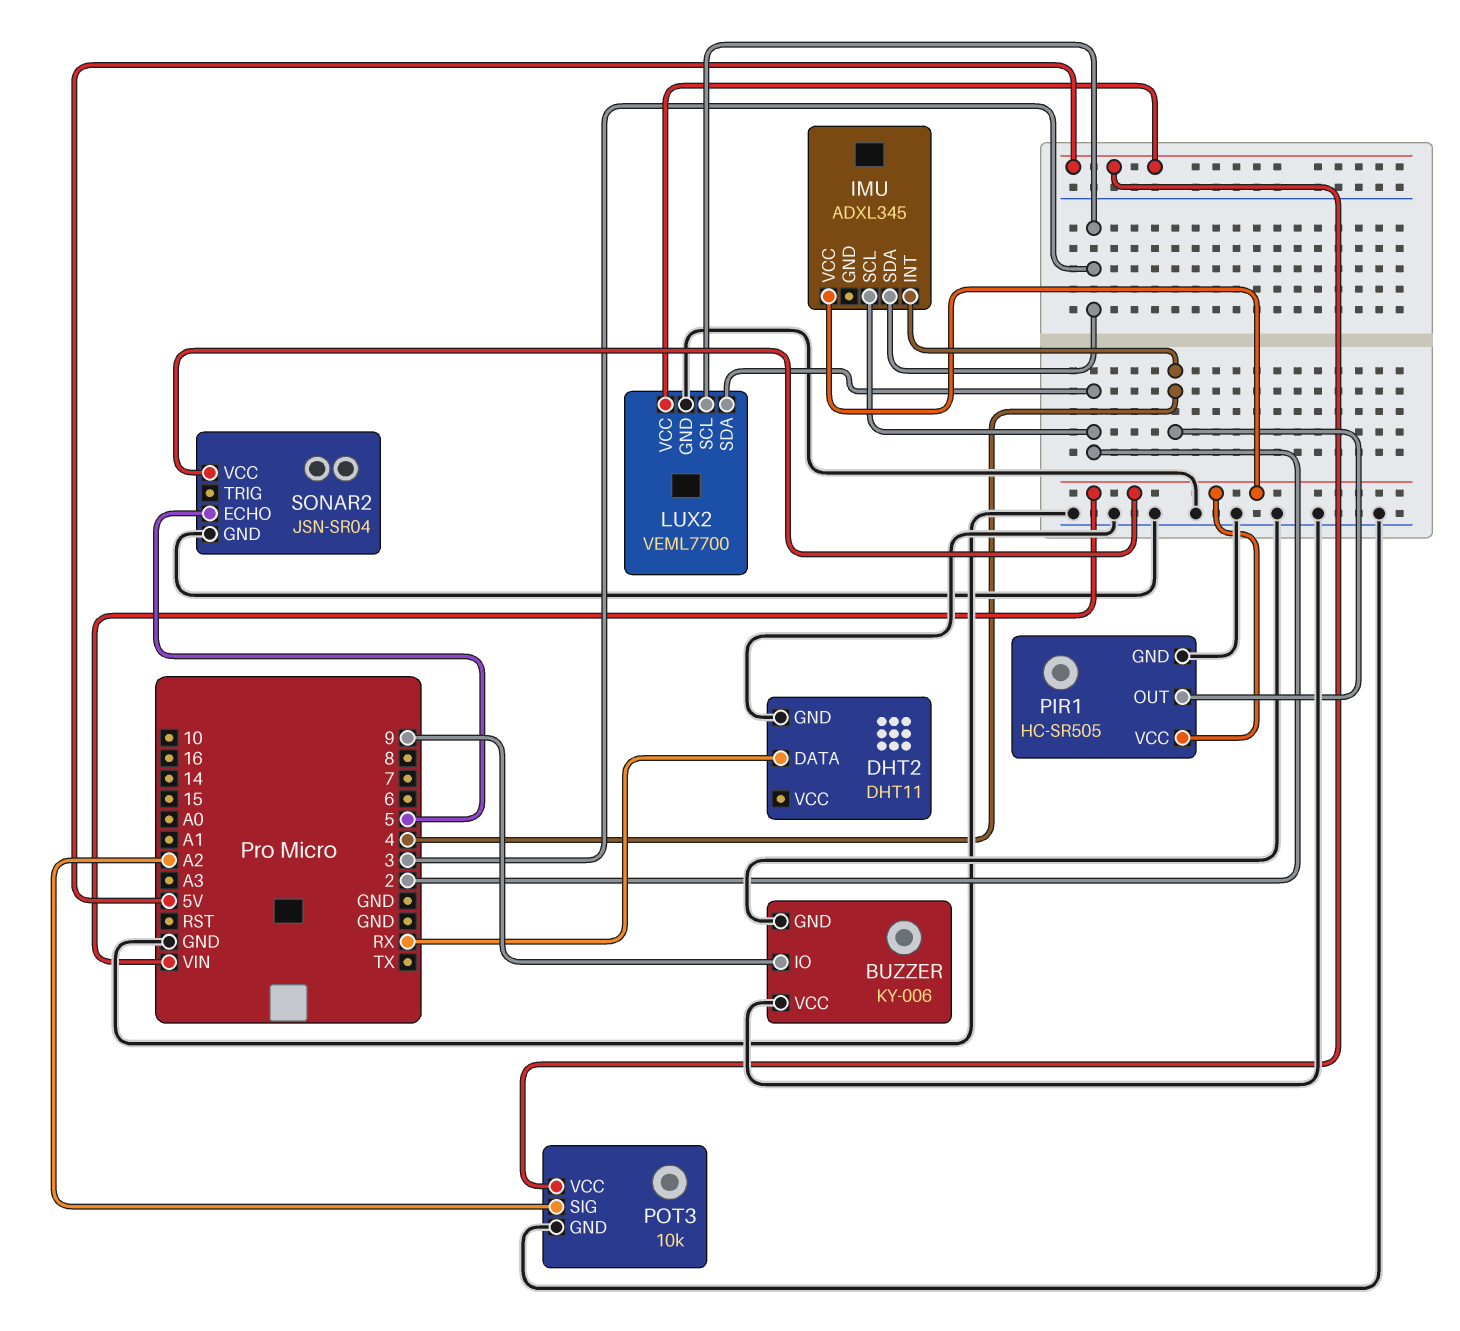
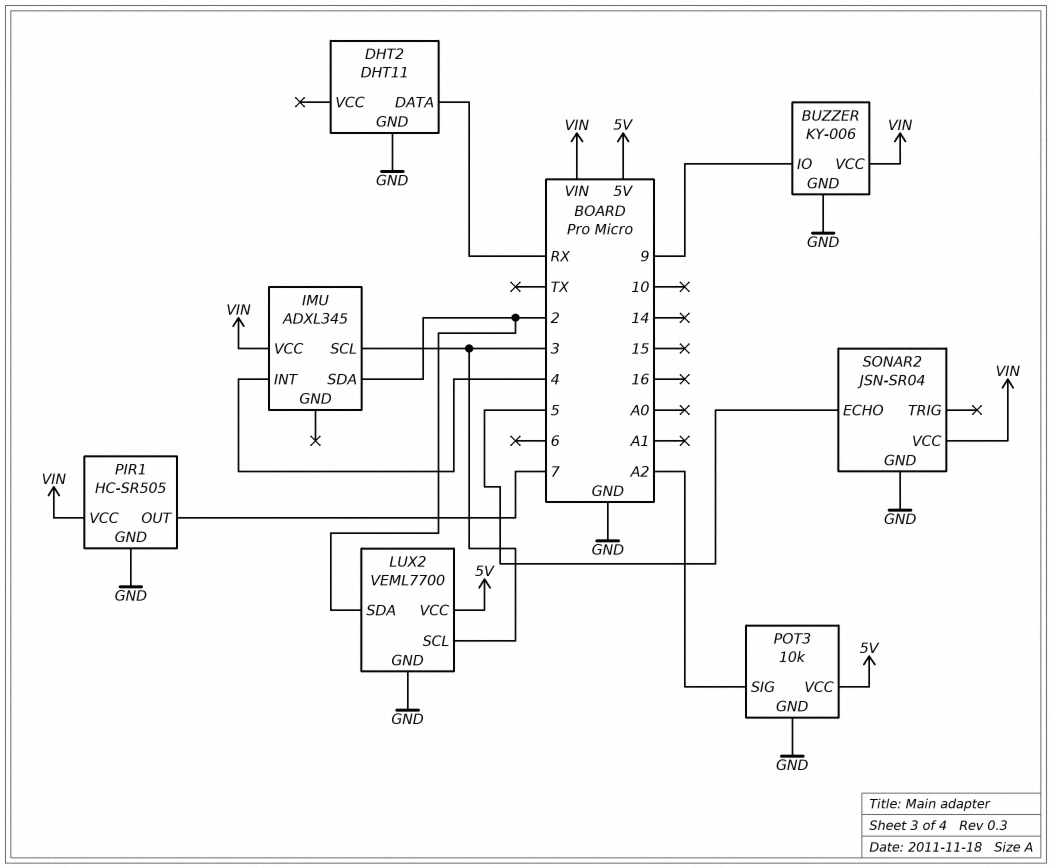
BUZZER pin VCC: GND -> VIN
IMU pin SCL: 2 -> 3
IMU pin SDA: 3 -> 2
PIR1 pin OUT: 4 -> 7

